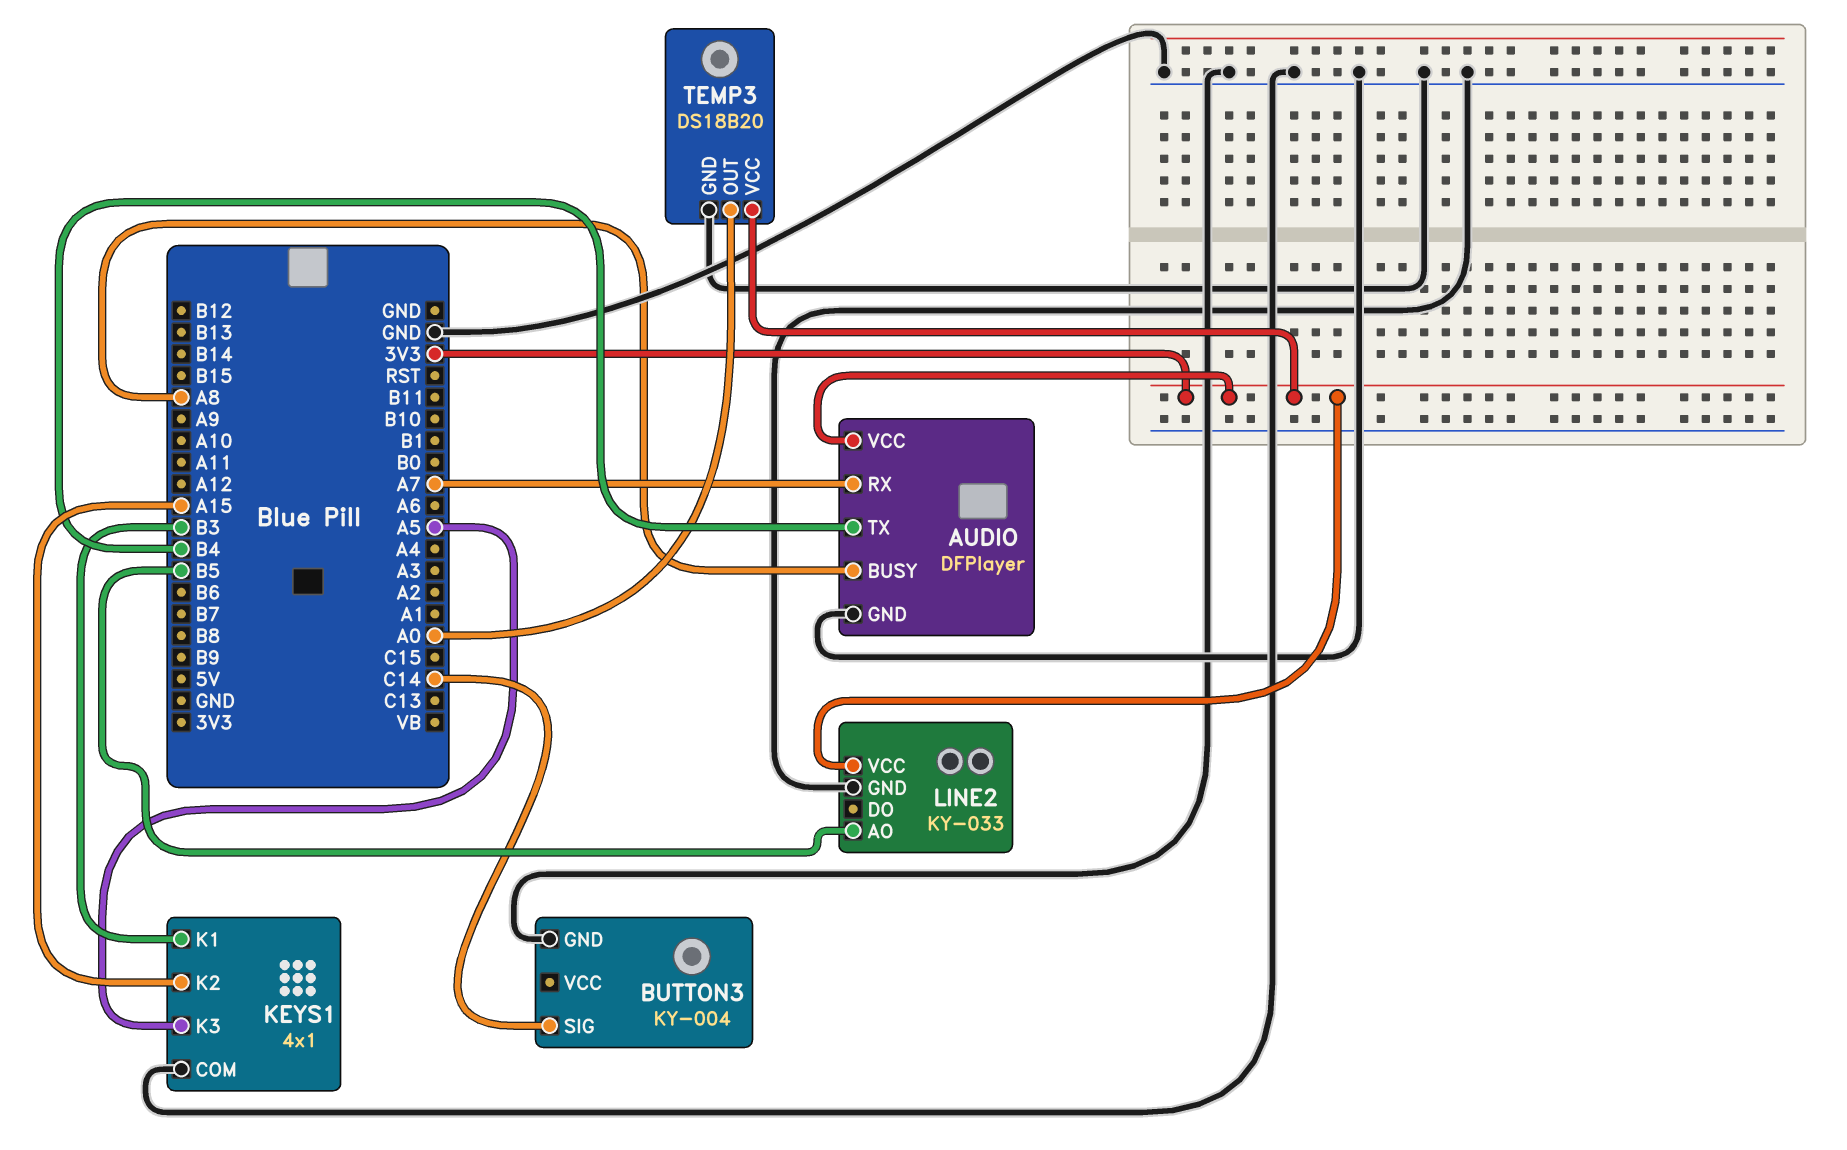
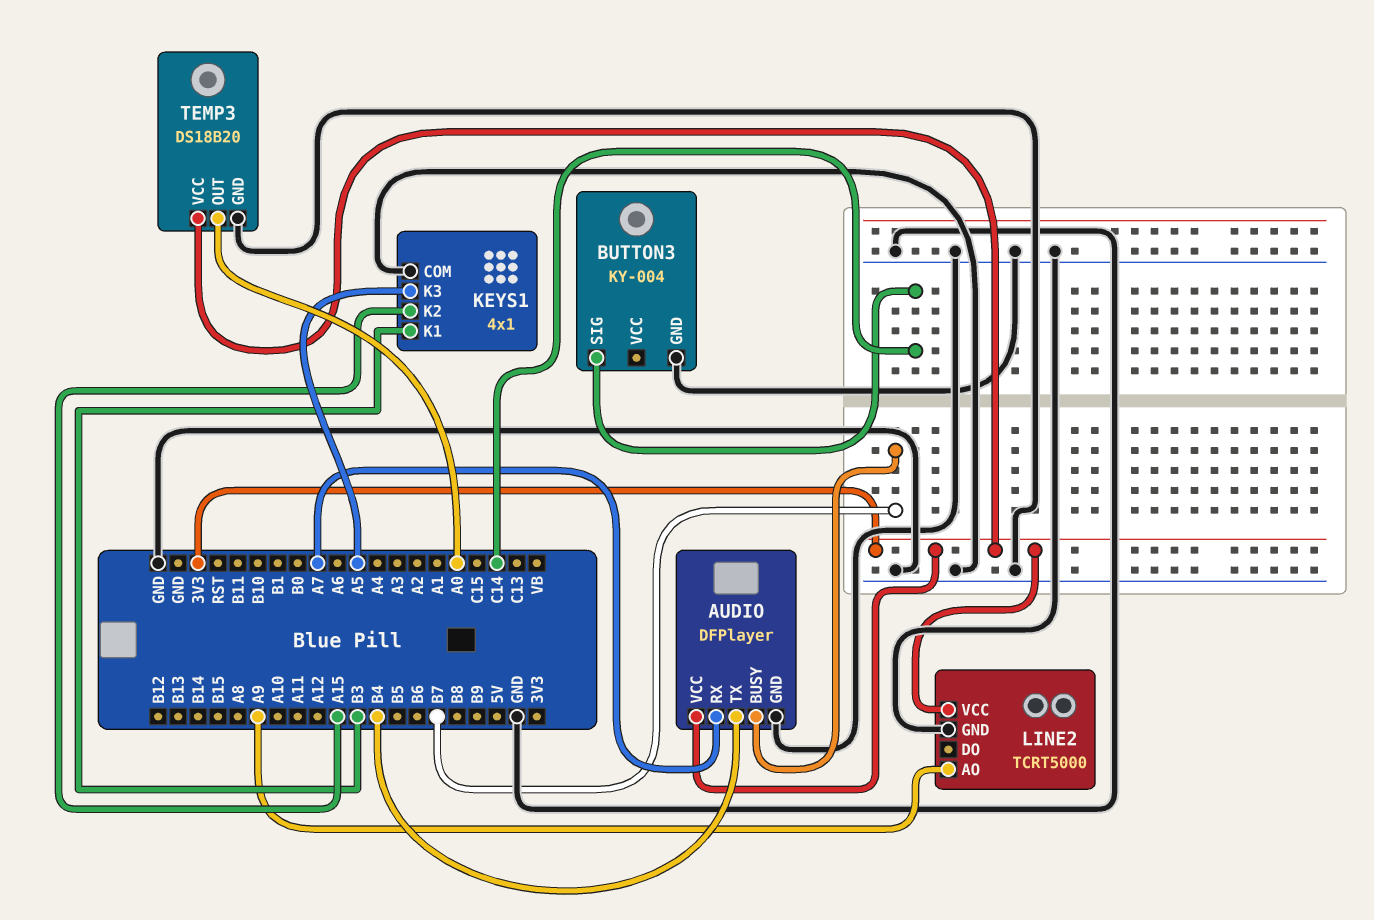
AUDIO pin BUSY: A8 -> B7
LINE2: KY-033 -> TCRT5000
LINE2 pin AO: B5 -> A9

